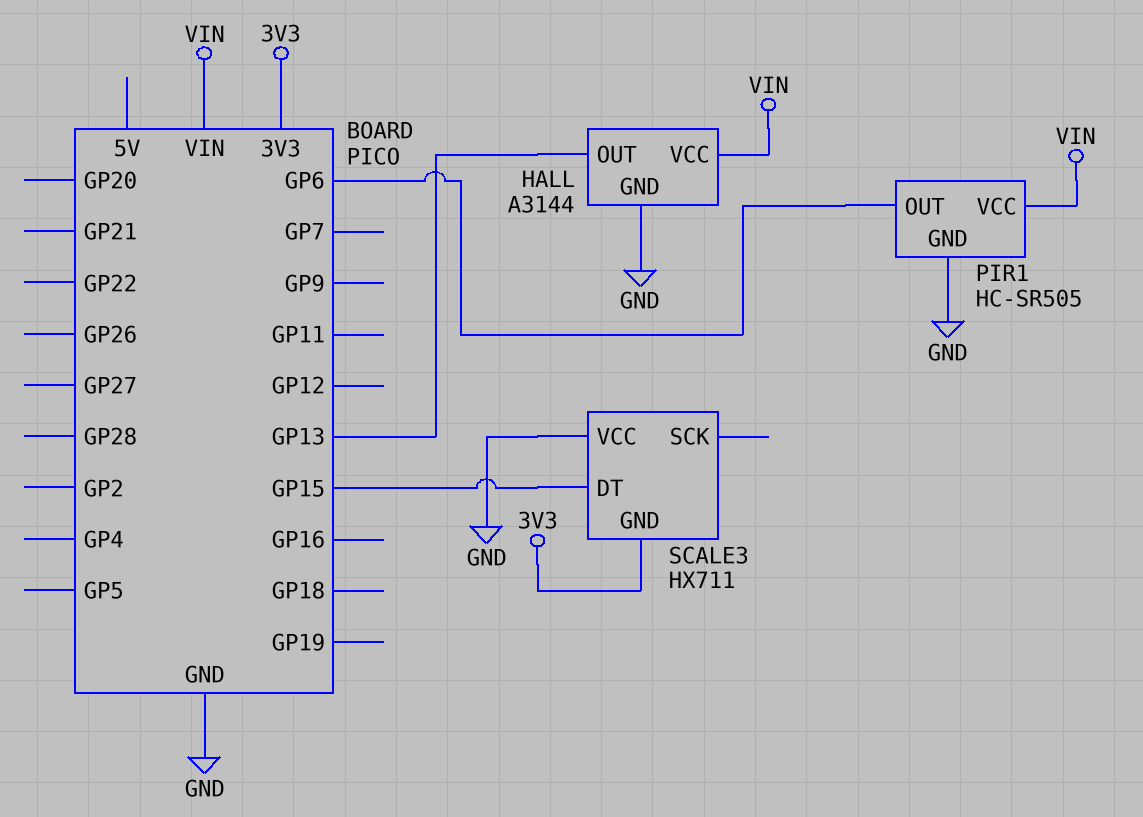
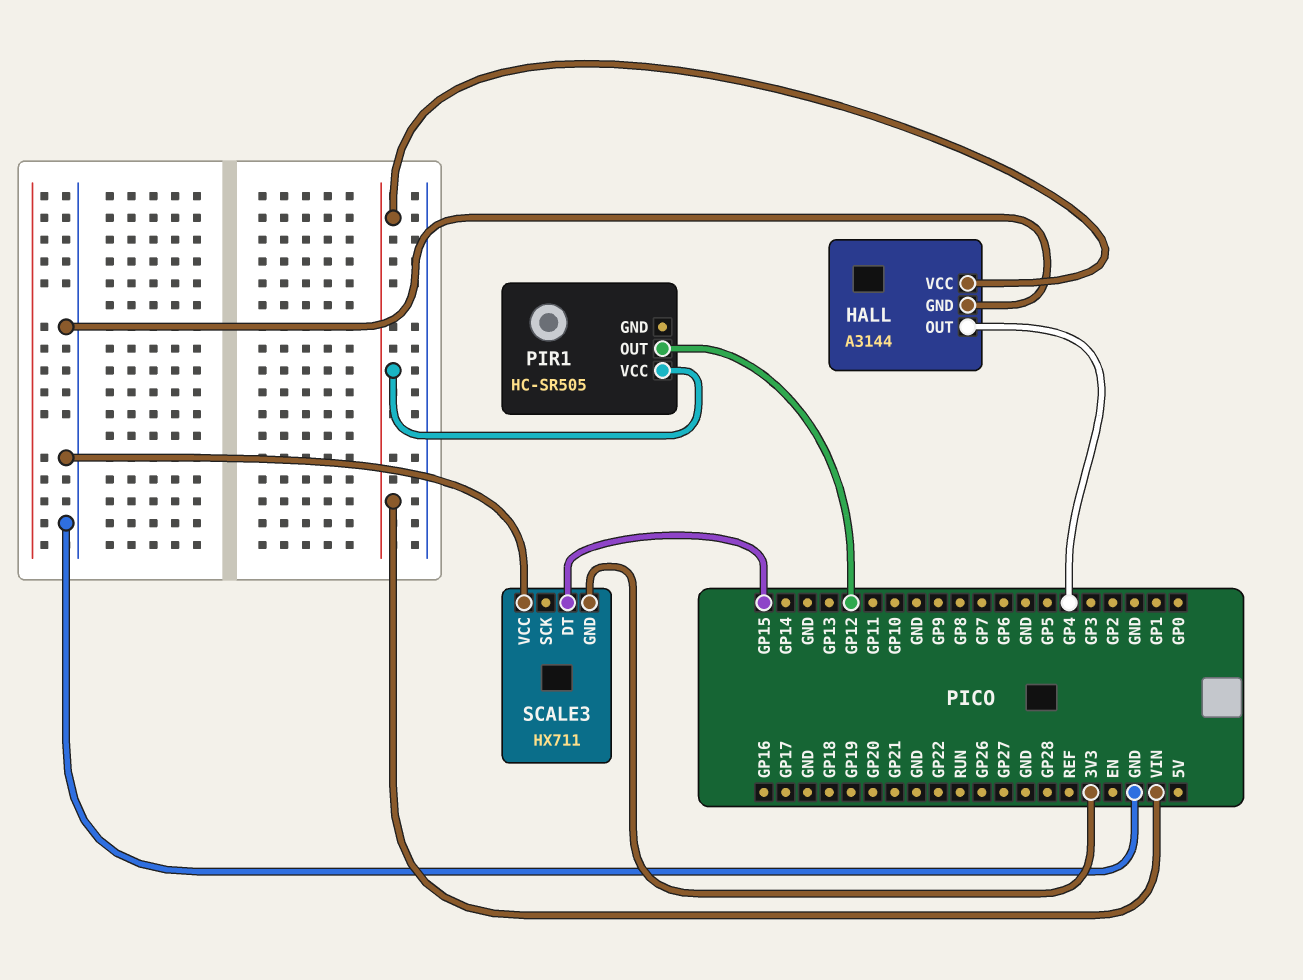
HALL pin OUT: GP13 -> GP4
PIR1 pin GND: GND -> none
PIR1 pin OUT: GP6 -> GP12

